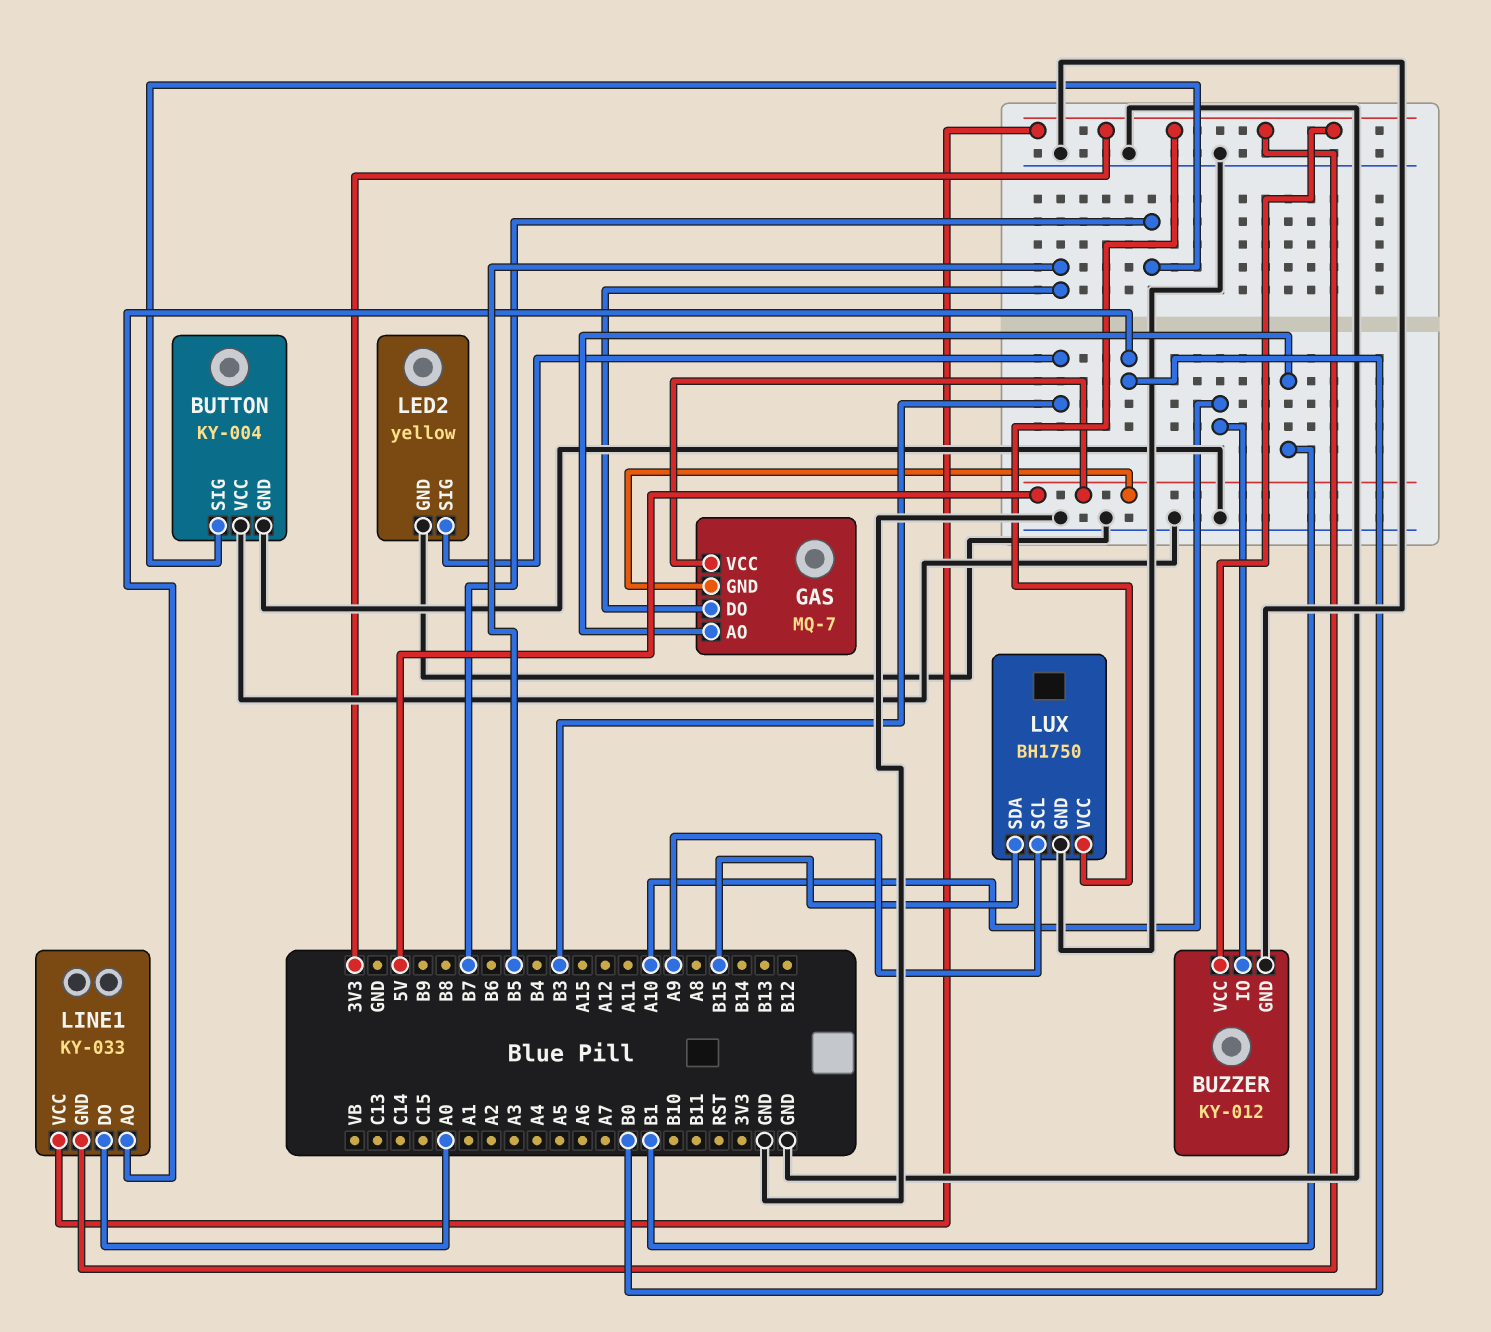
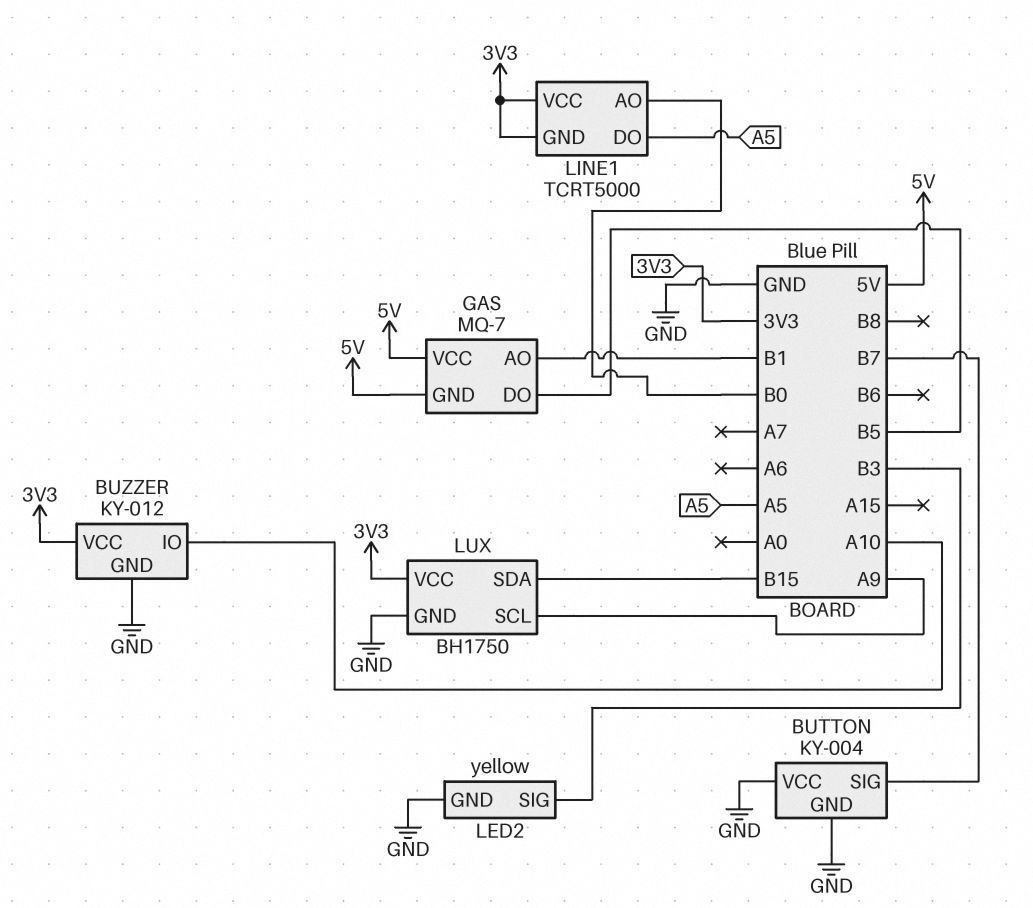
LINE1: KY-033 -> TCRT5000
LINE1 pin DO: A0 -> A5

